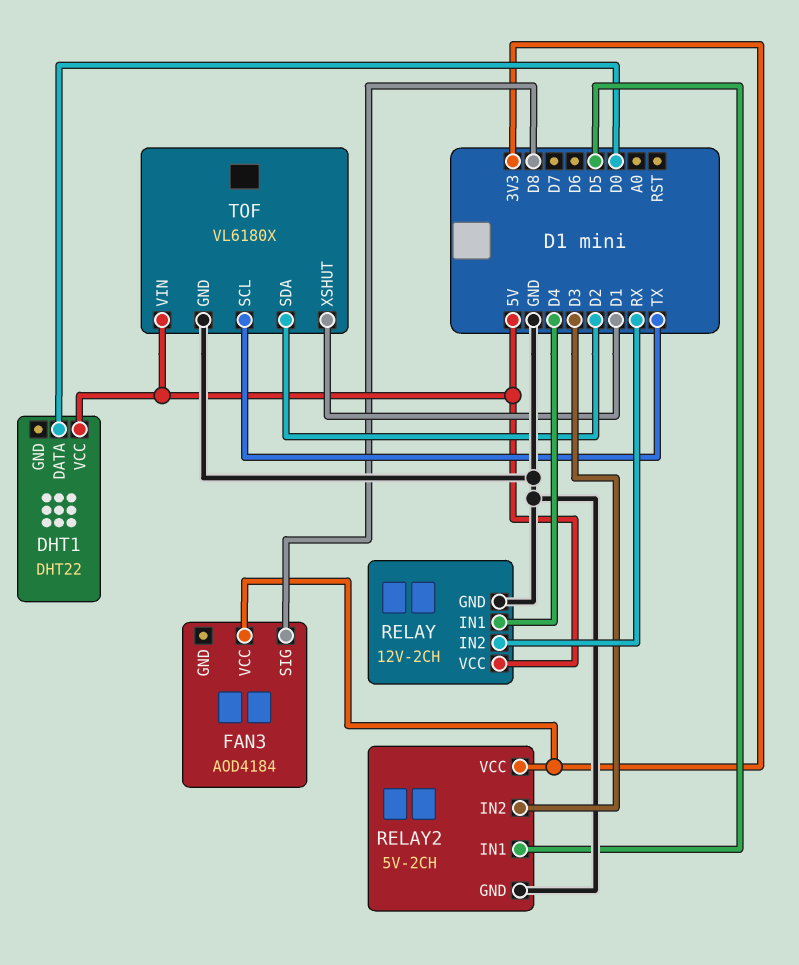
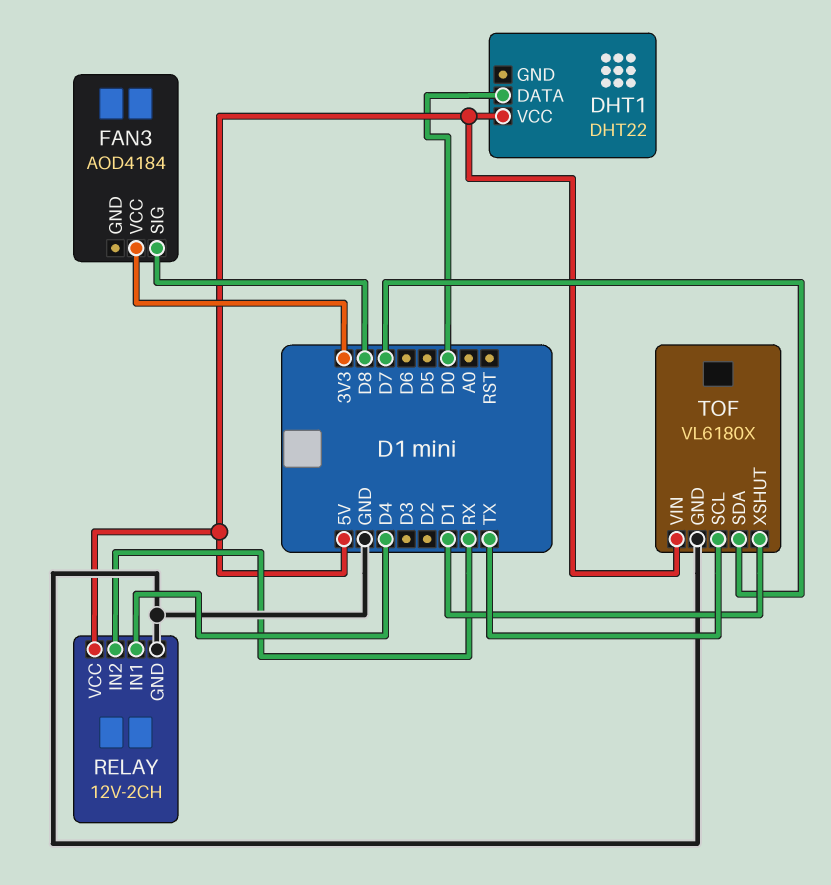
RELAY2: 5V-2CH -> none
RELAY2 pin GND: GND -> none
RELAY2 pin IN1: D5 -> none
RELAY2 pin IN2: D3 -> none
RELAY2 pin VCC: 3V3 -> none
TOF pin SDA: D2 -> D7

